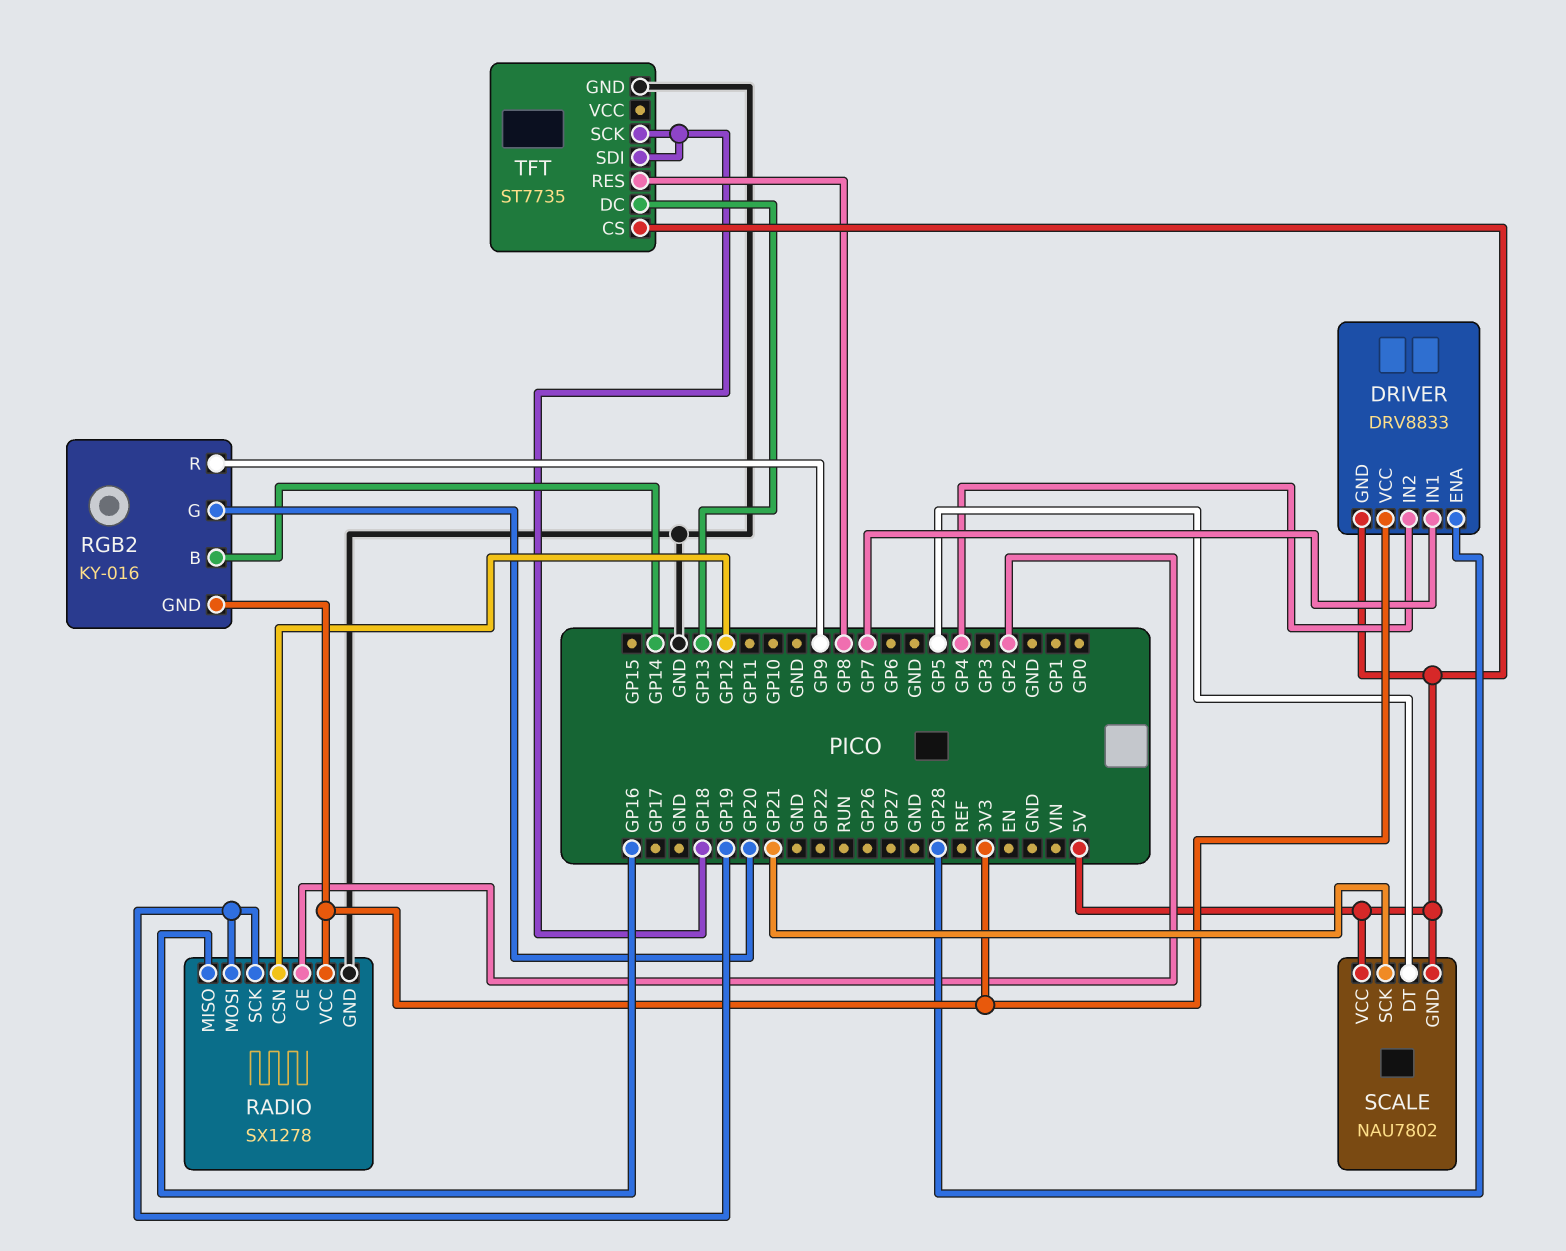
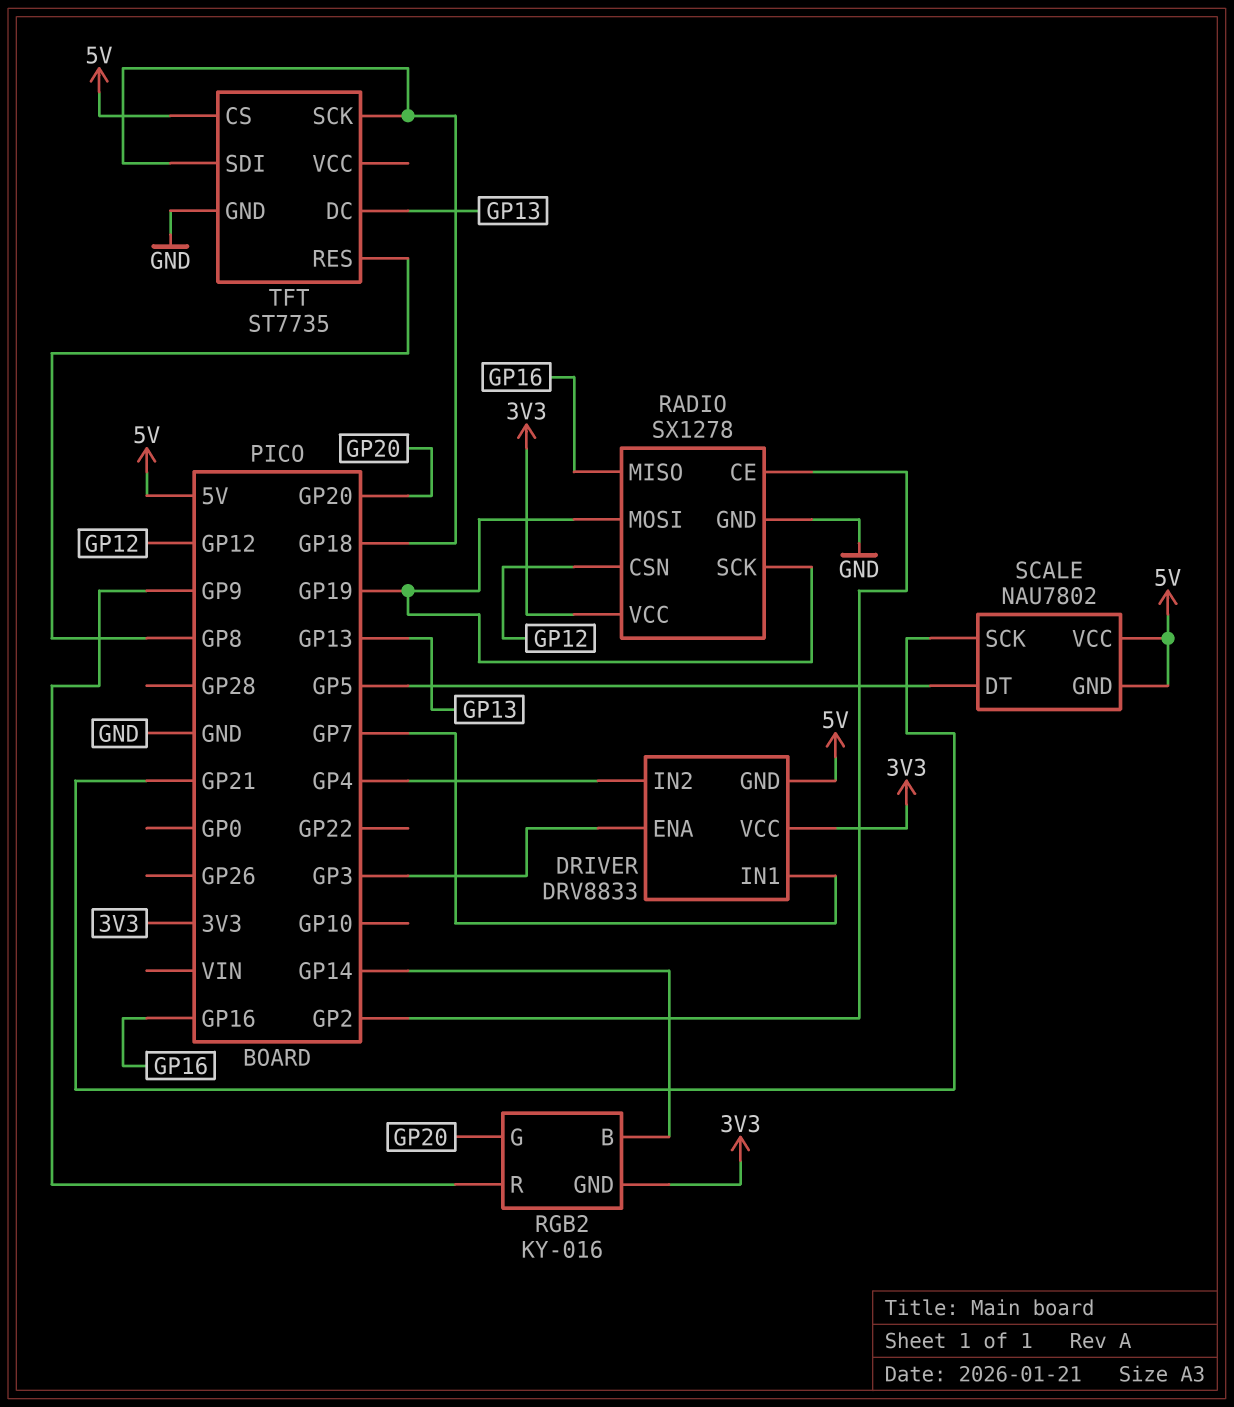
DRIVER pin ENA: GP28 -> GP3

